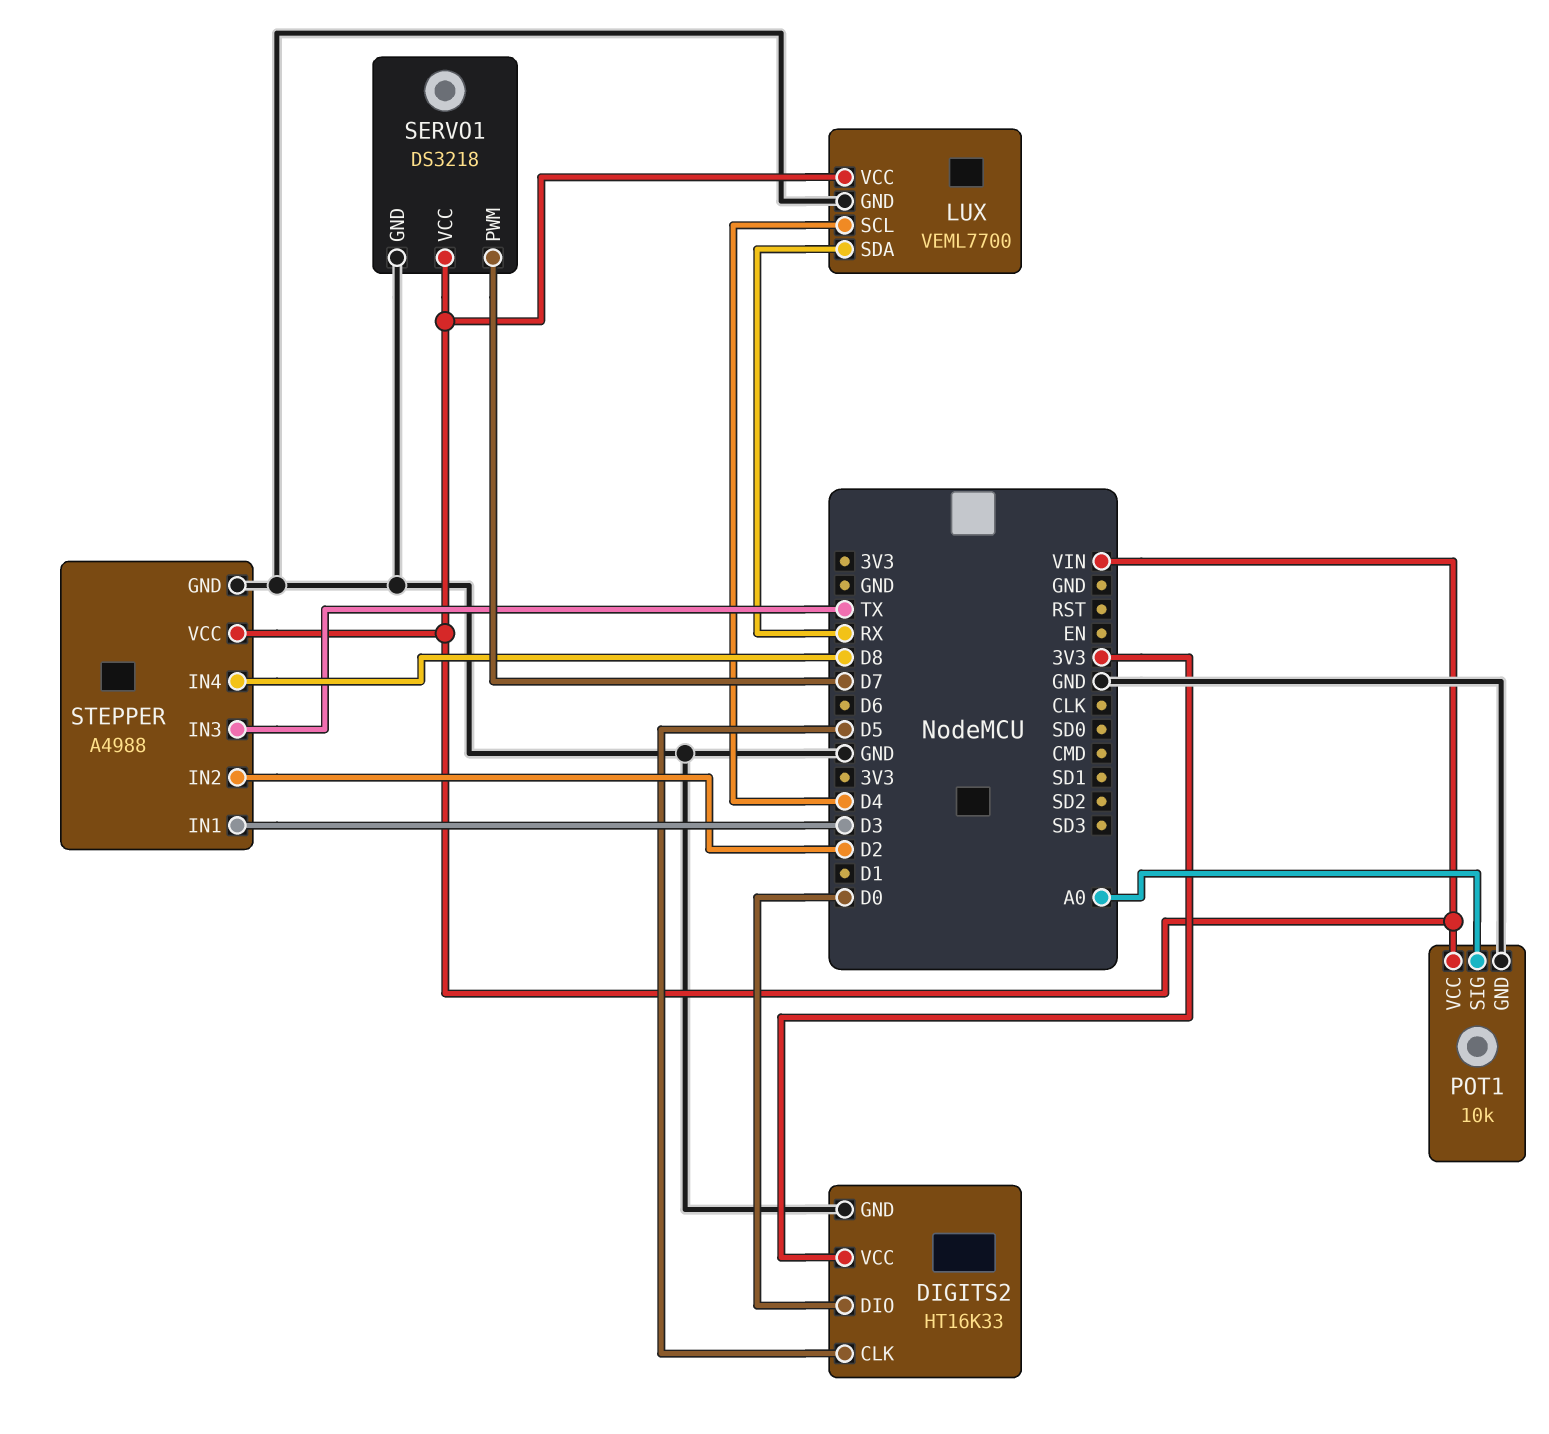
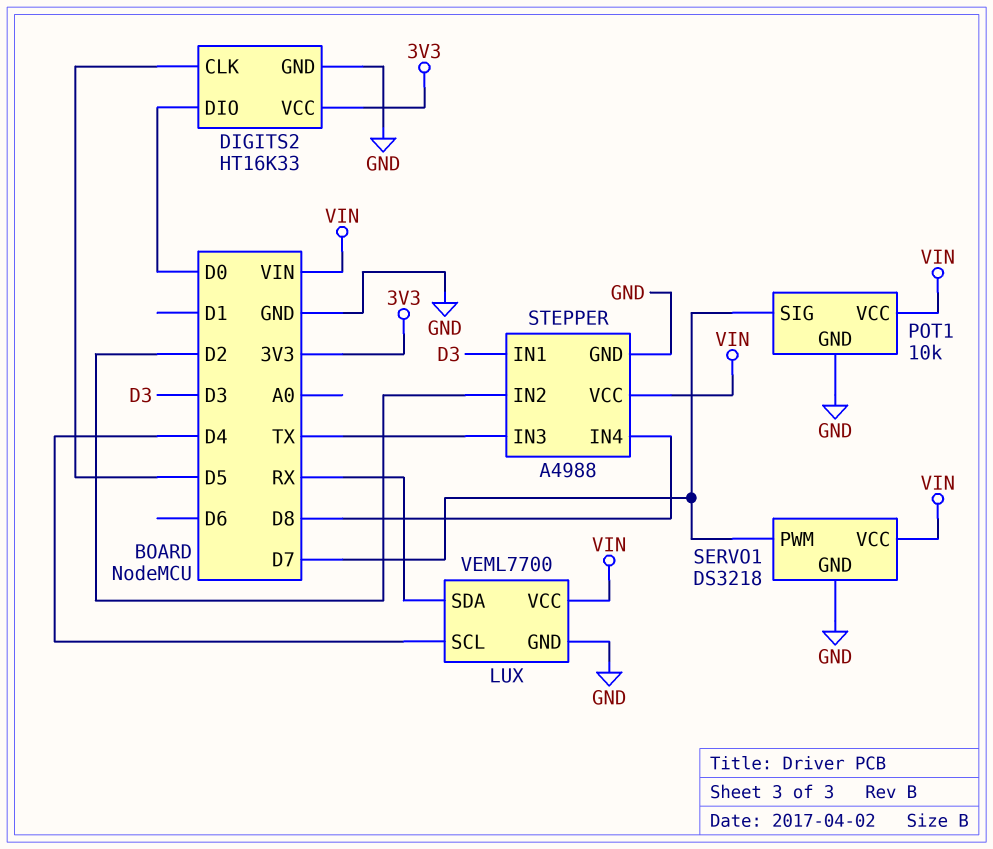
POT1 pin SIG: A0 -> D7

